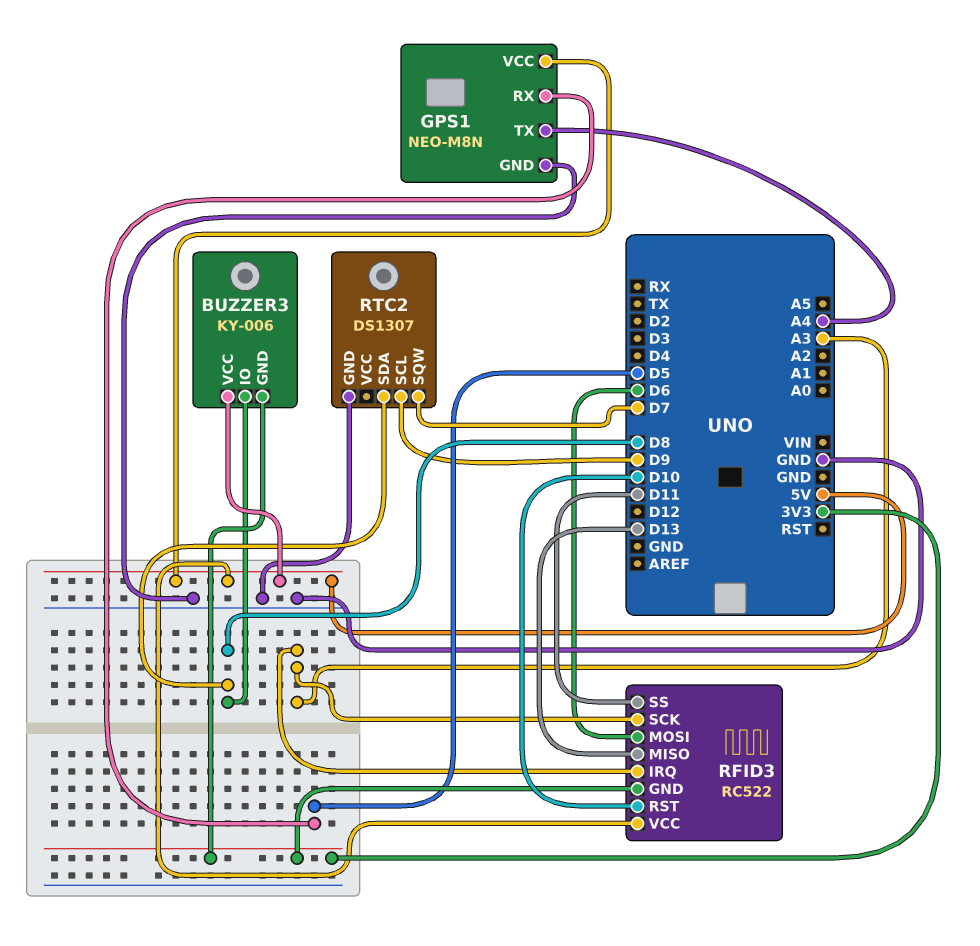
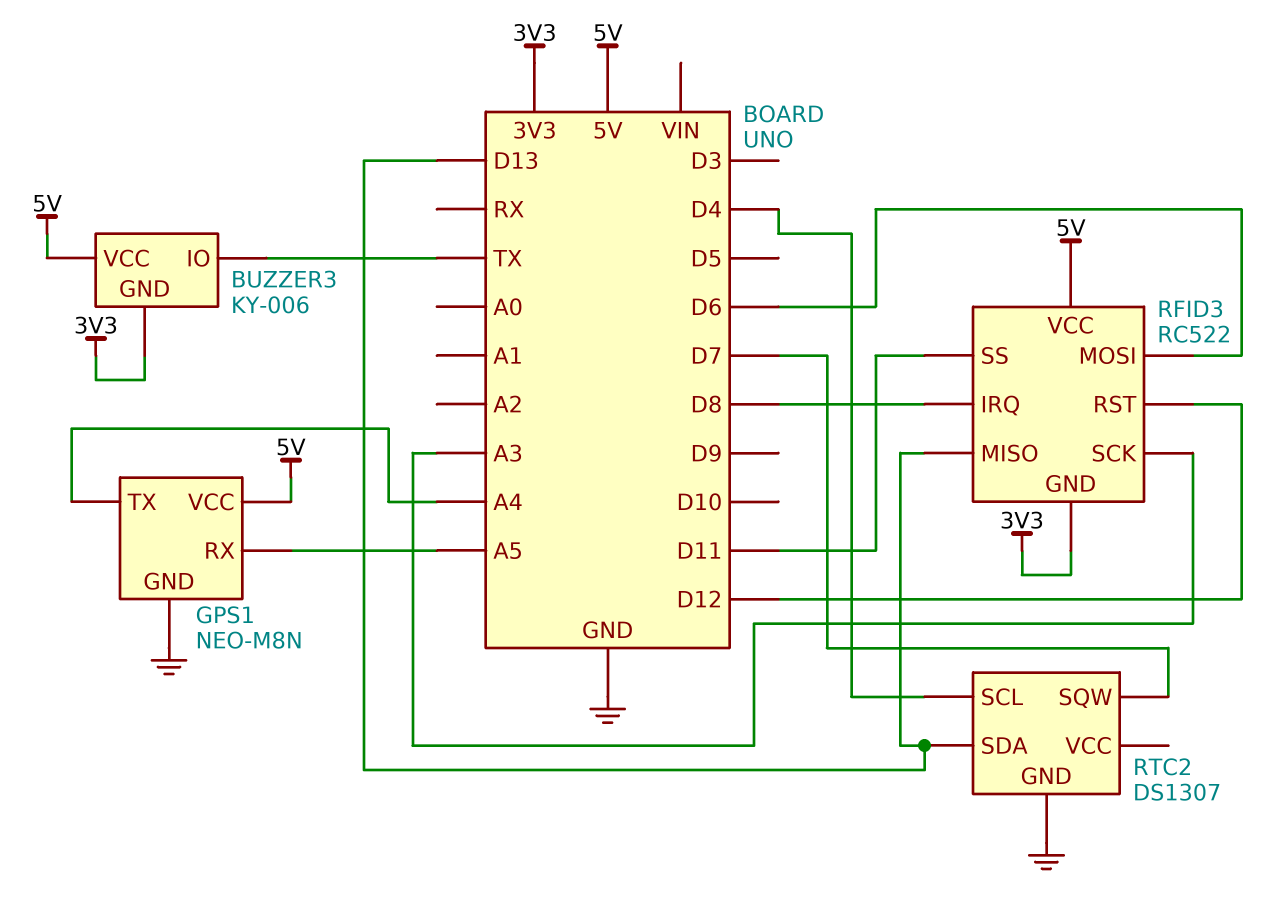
BUZZER3 pin IO: D8 -> TX
GPS1 pin RX: D5 -> A5
RFID3 pin IRQ: A3 -> D8
RFID3 pin RST: D10 -> D12
RTC2 pin SCL: D9 -> D4
RTC2 pin SDA: D8 -> D13

